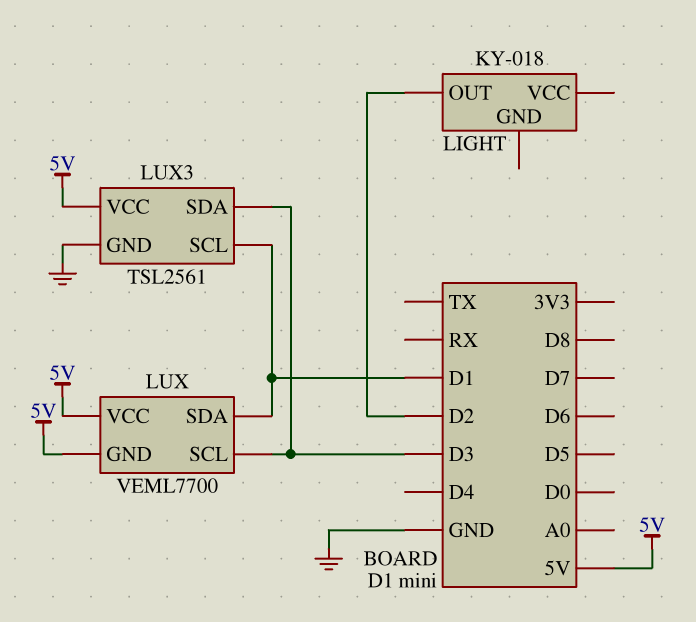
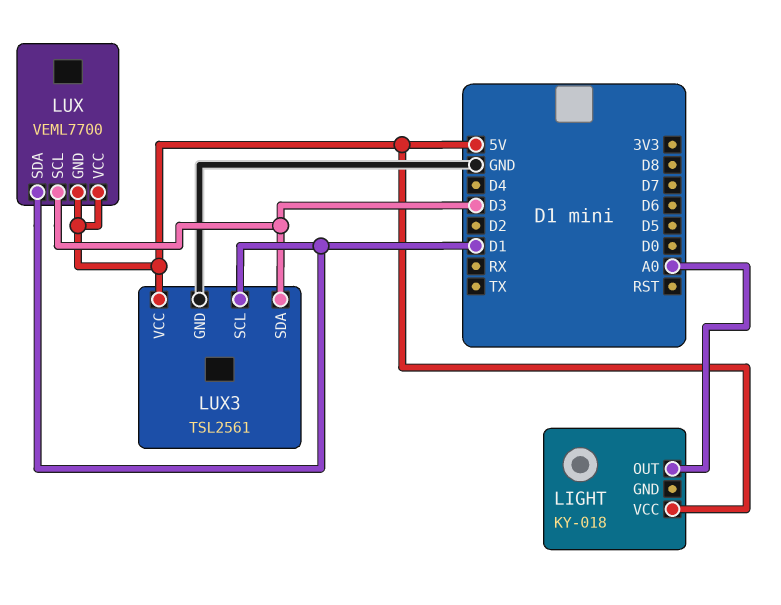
LIGHT pin OUT: D2 -> A0
LIGHT pin VCC: none -> 5V

